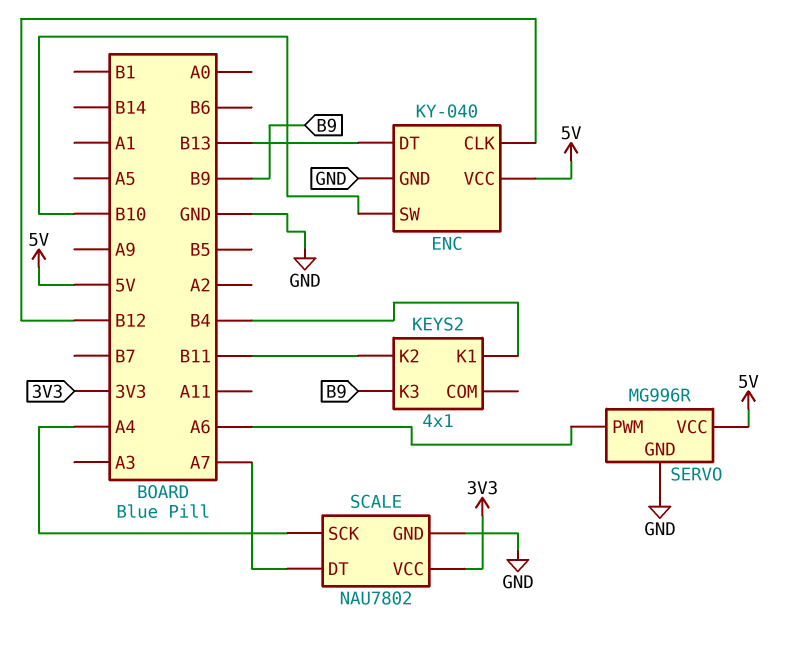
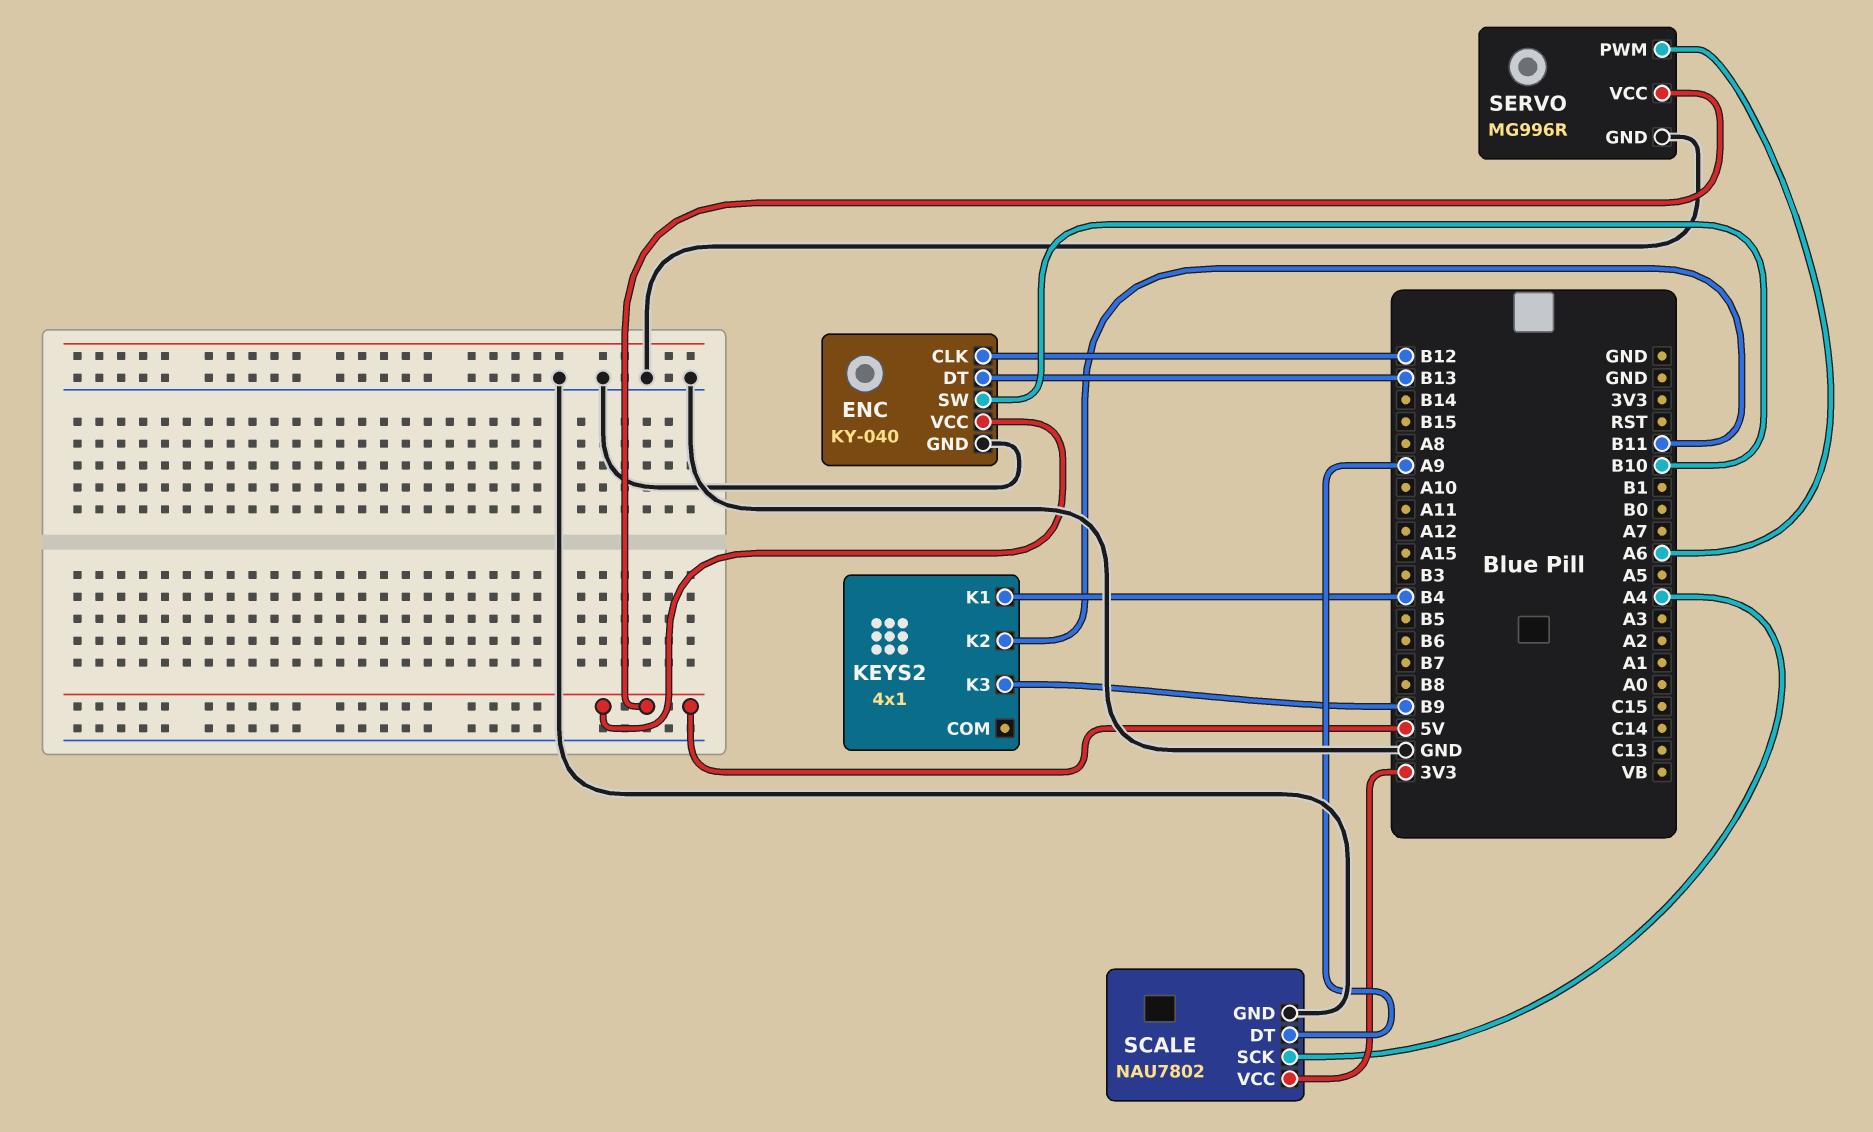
SCALE pin DT: A7 -> A9

